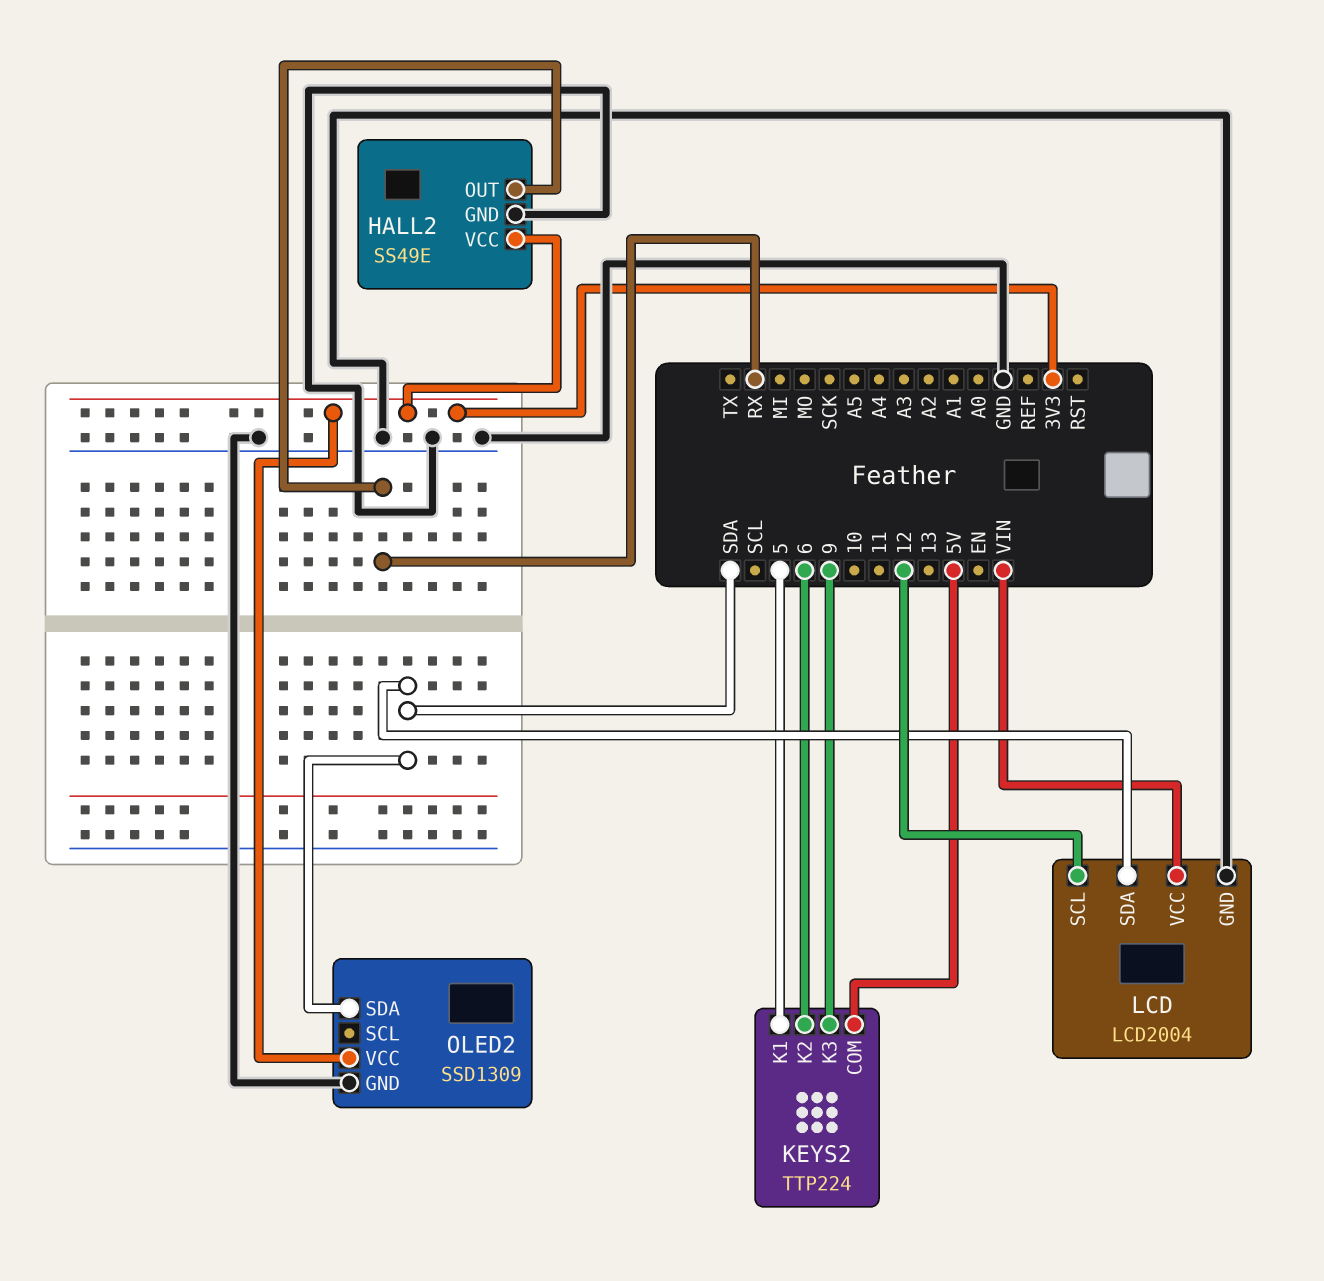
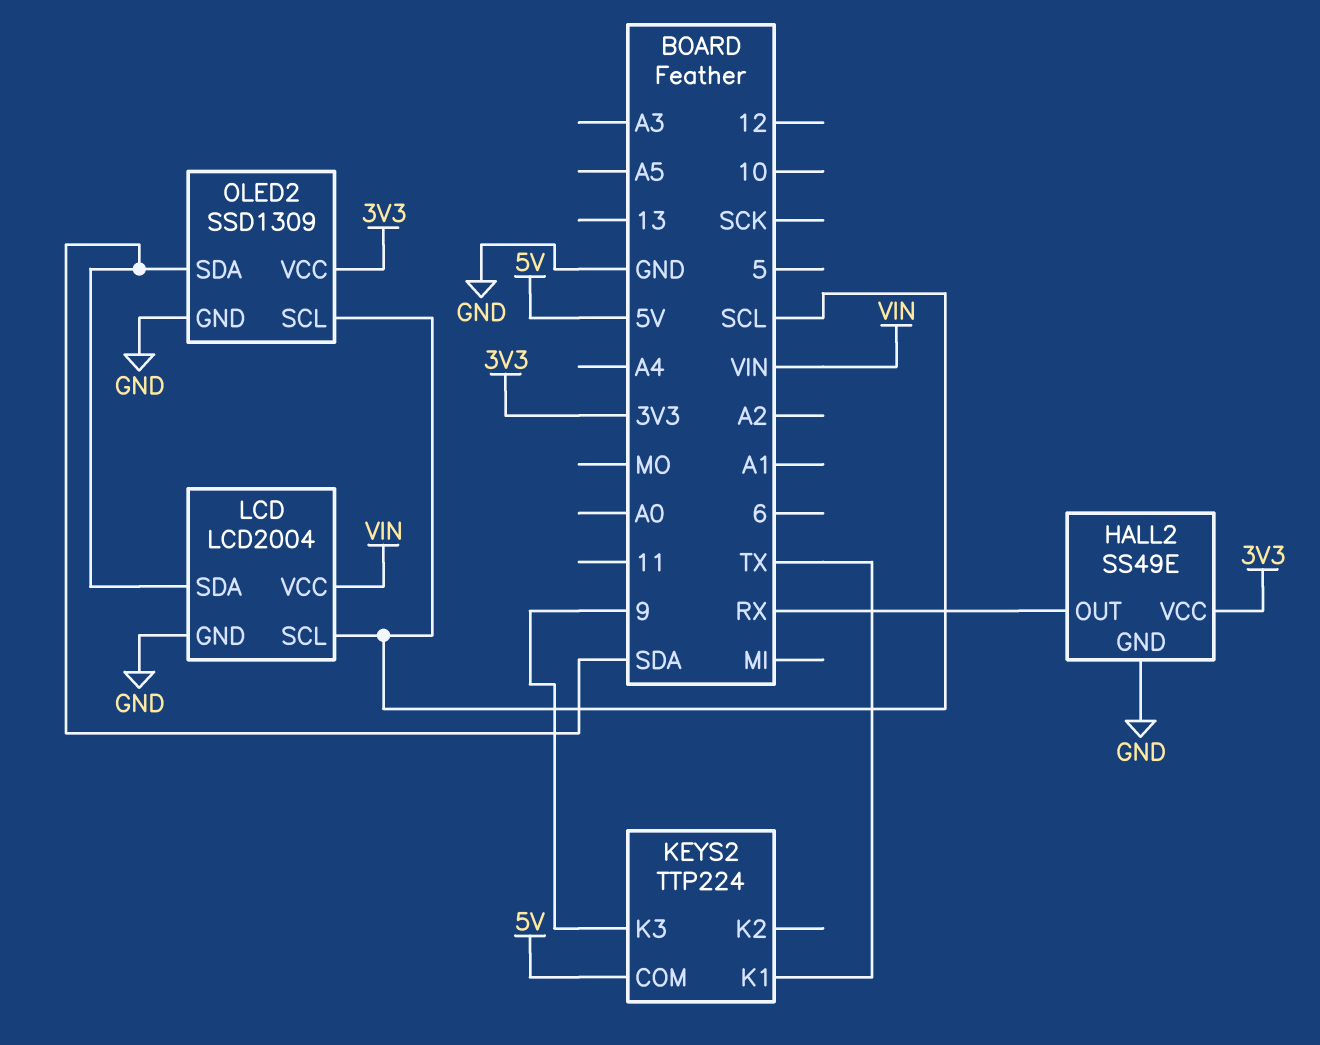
KEYS2 pin K1: 5 -> TX
KEYS2 pin K2: 6 -> none
LCD pin SCL: 12 -> SCL
OLED2 pin SCL: none -> SCL

